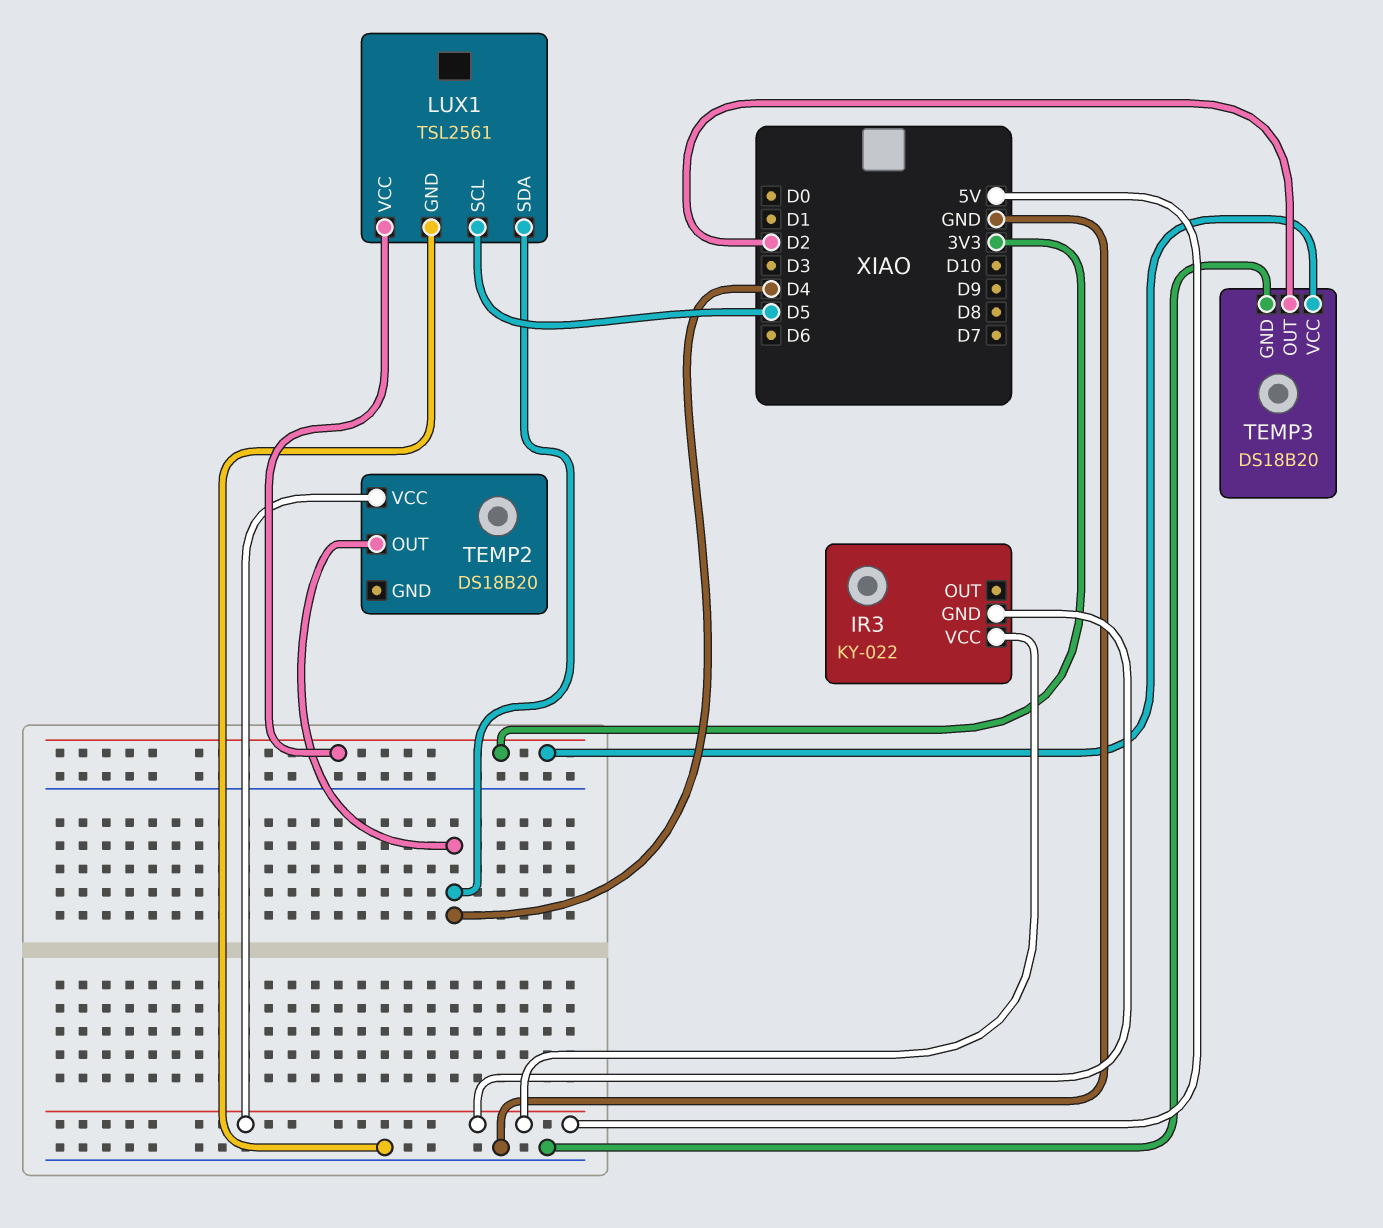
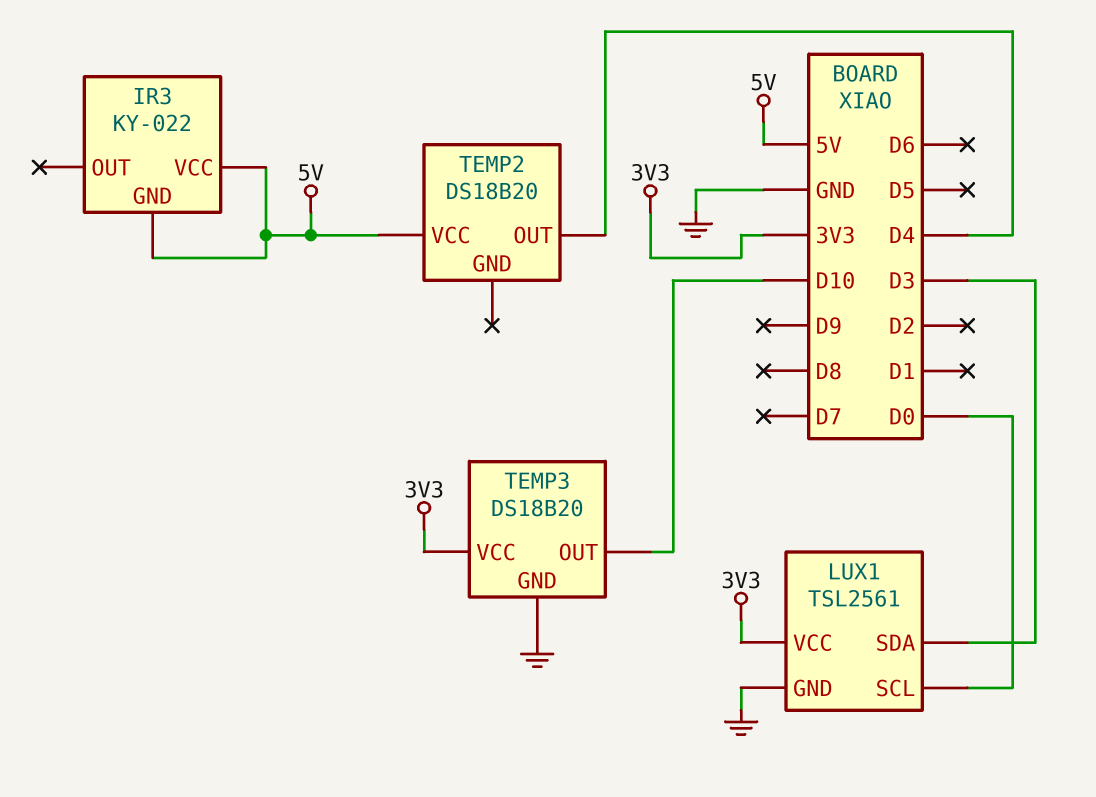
LUX1 pin SCL: D5 -> D0
LUX1 pin SDA: D4 -> D3
TEMP3 pin OUT: D2 -> D10

